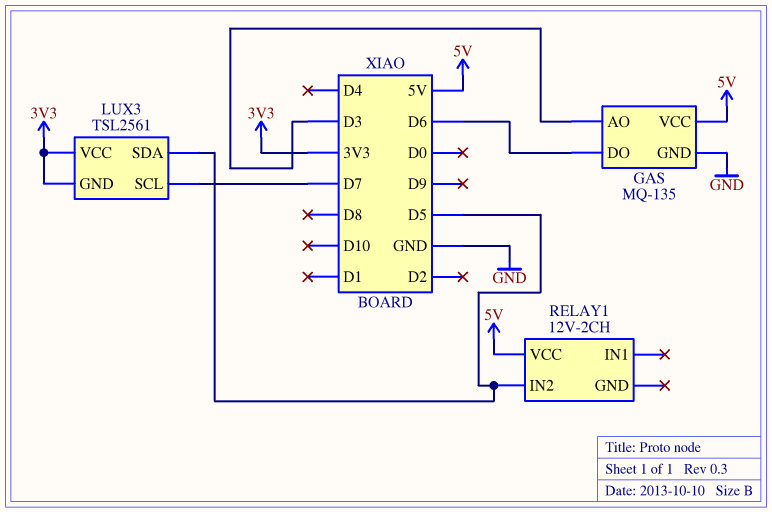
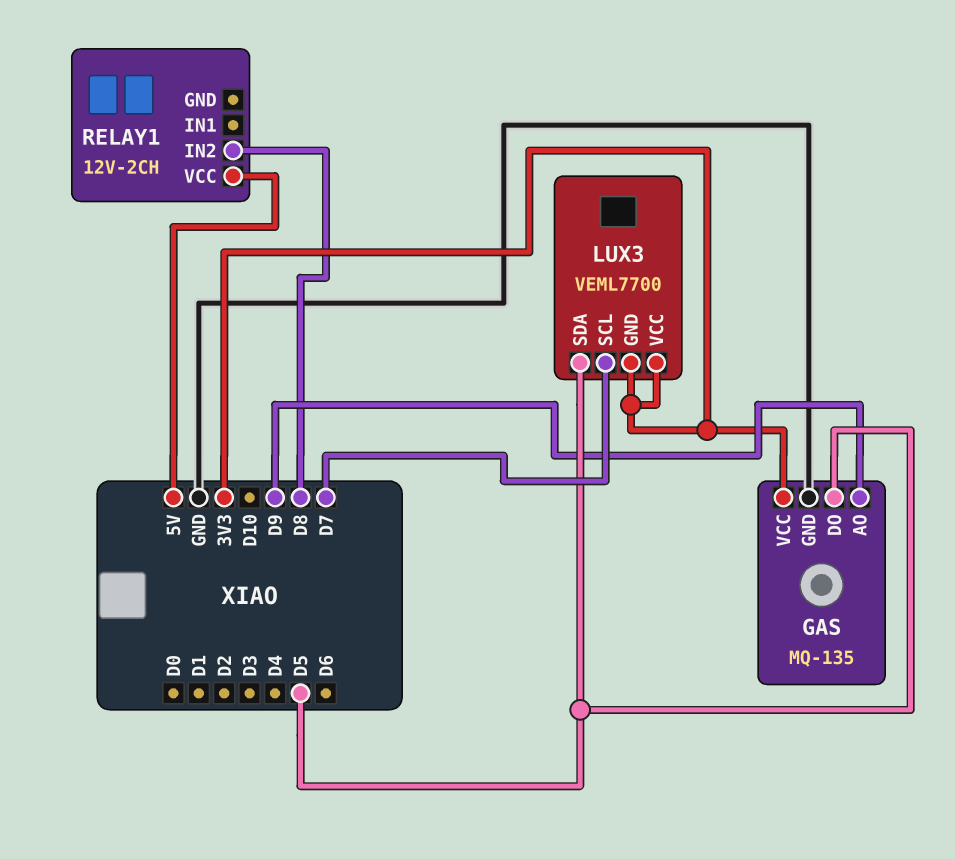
GAS pin AO: D3 -> D9
GAS pin DO: D6 -> D5
GAS pin VCC: 5V -> 3V3
LUX3: TSL2561 -> VEML7700
RELAY1 pin IN2: D5 -> D8

